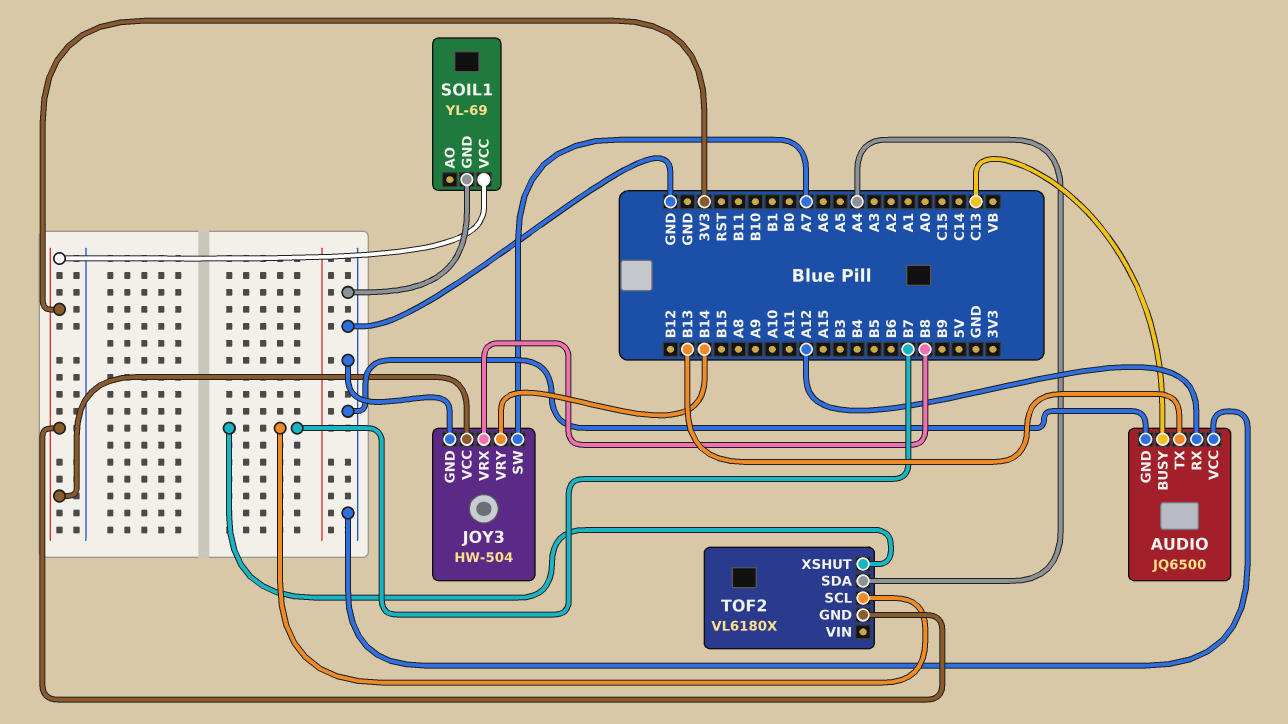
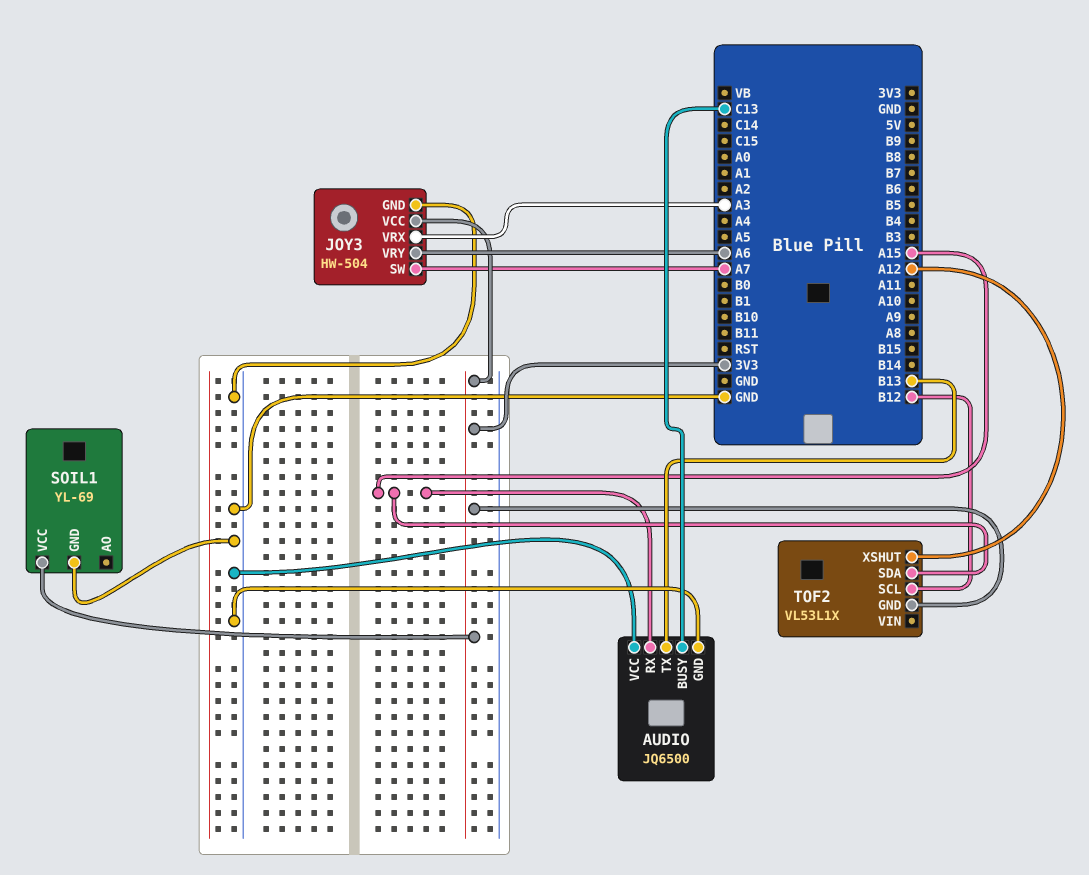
AUDIO pin RX: A12 -> A15
JOY3 pin VRX: B8 -> A3
JOY3 pin VRY: B14 -> A6
TOF2: VL6180X -> VL53L1X
TOF2 pin SCL: B7 -> B12
TOF2 pin SDA: A4 -> A15
TOF2 pin XSHUT: B7 -> A12

